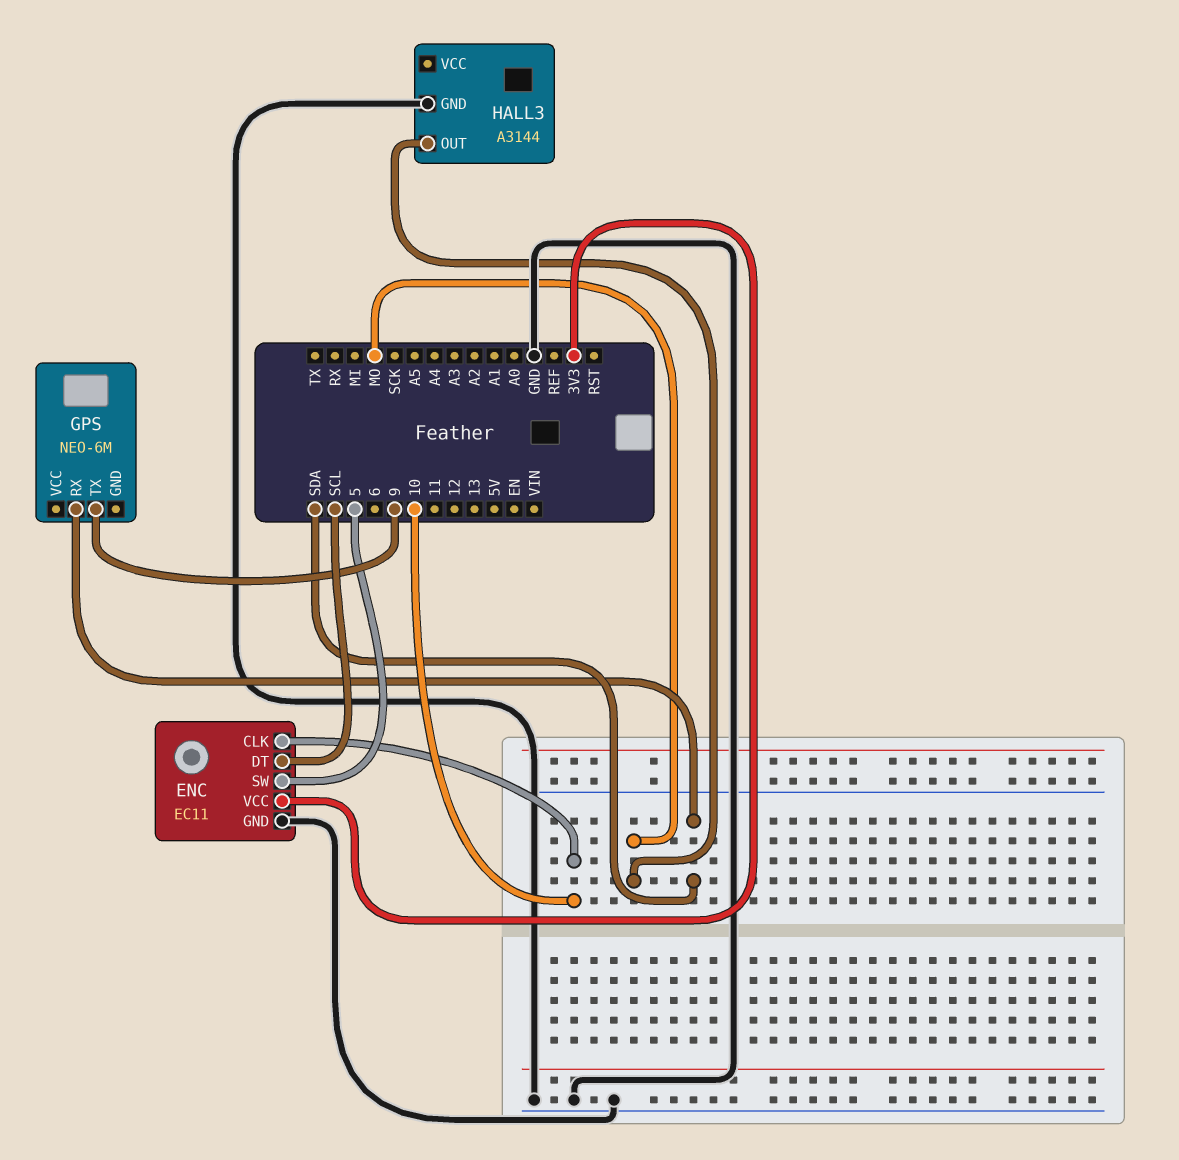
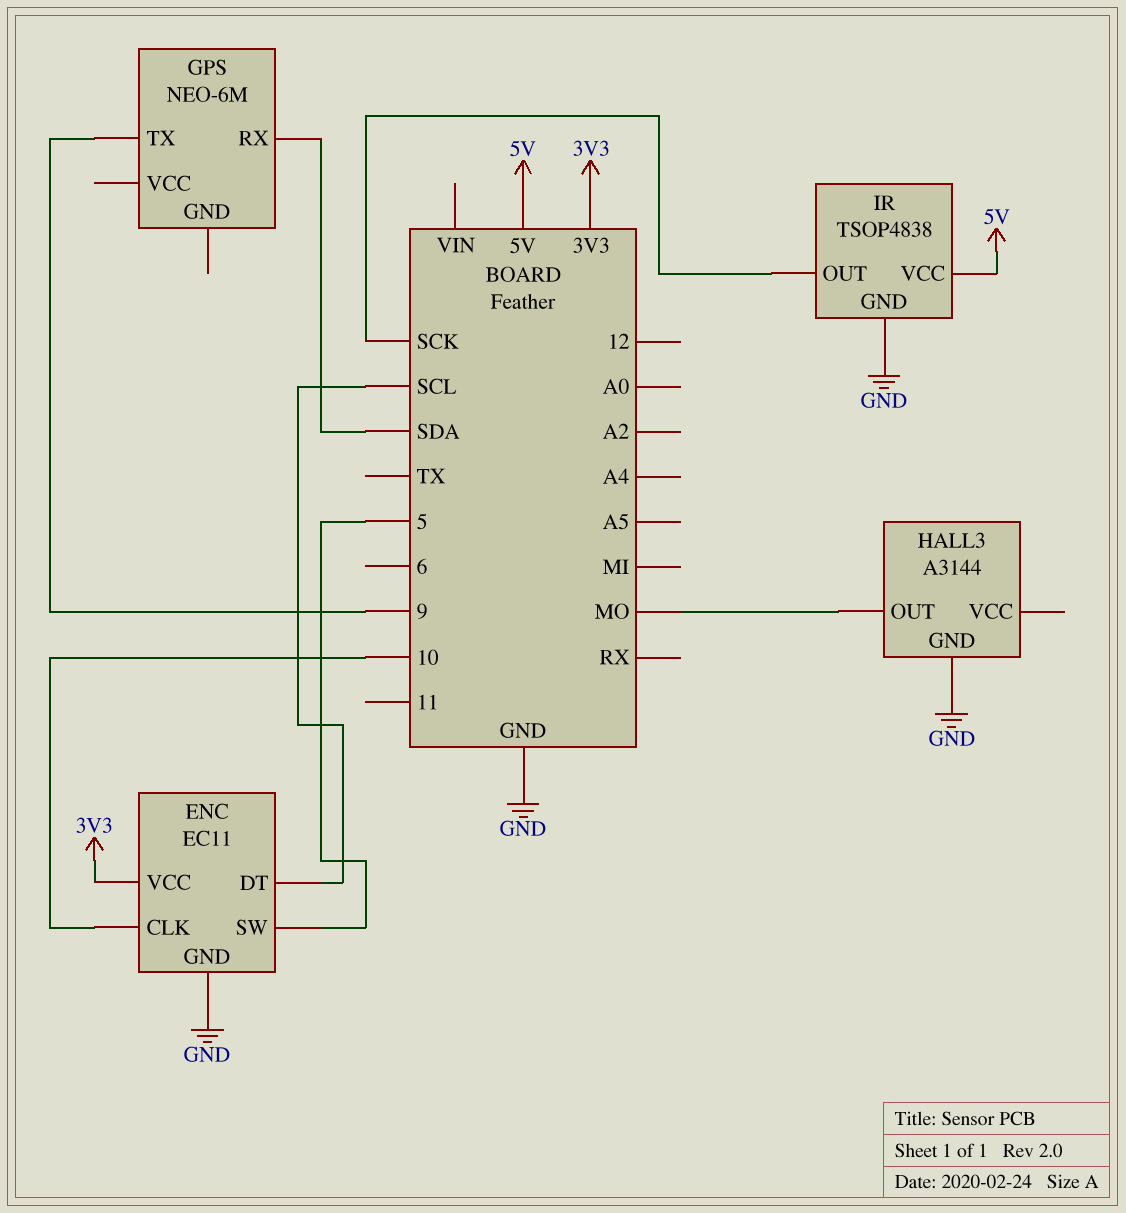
IR: none -> TSOP4838
IR pin GND: none -> GND
IR pin OUT: none -> SCK
IR pin VCC: none -> 5V

